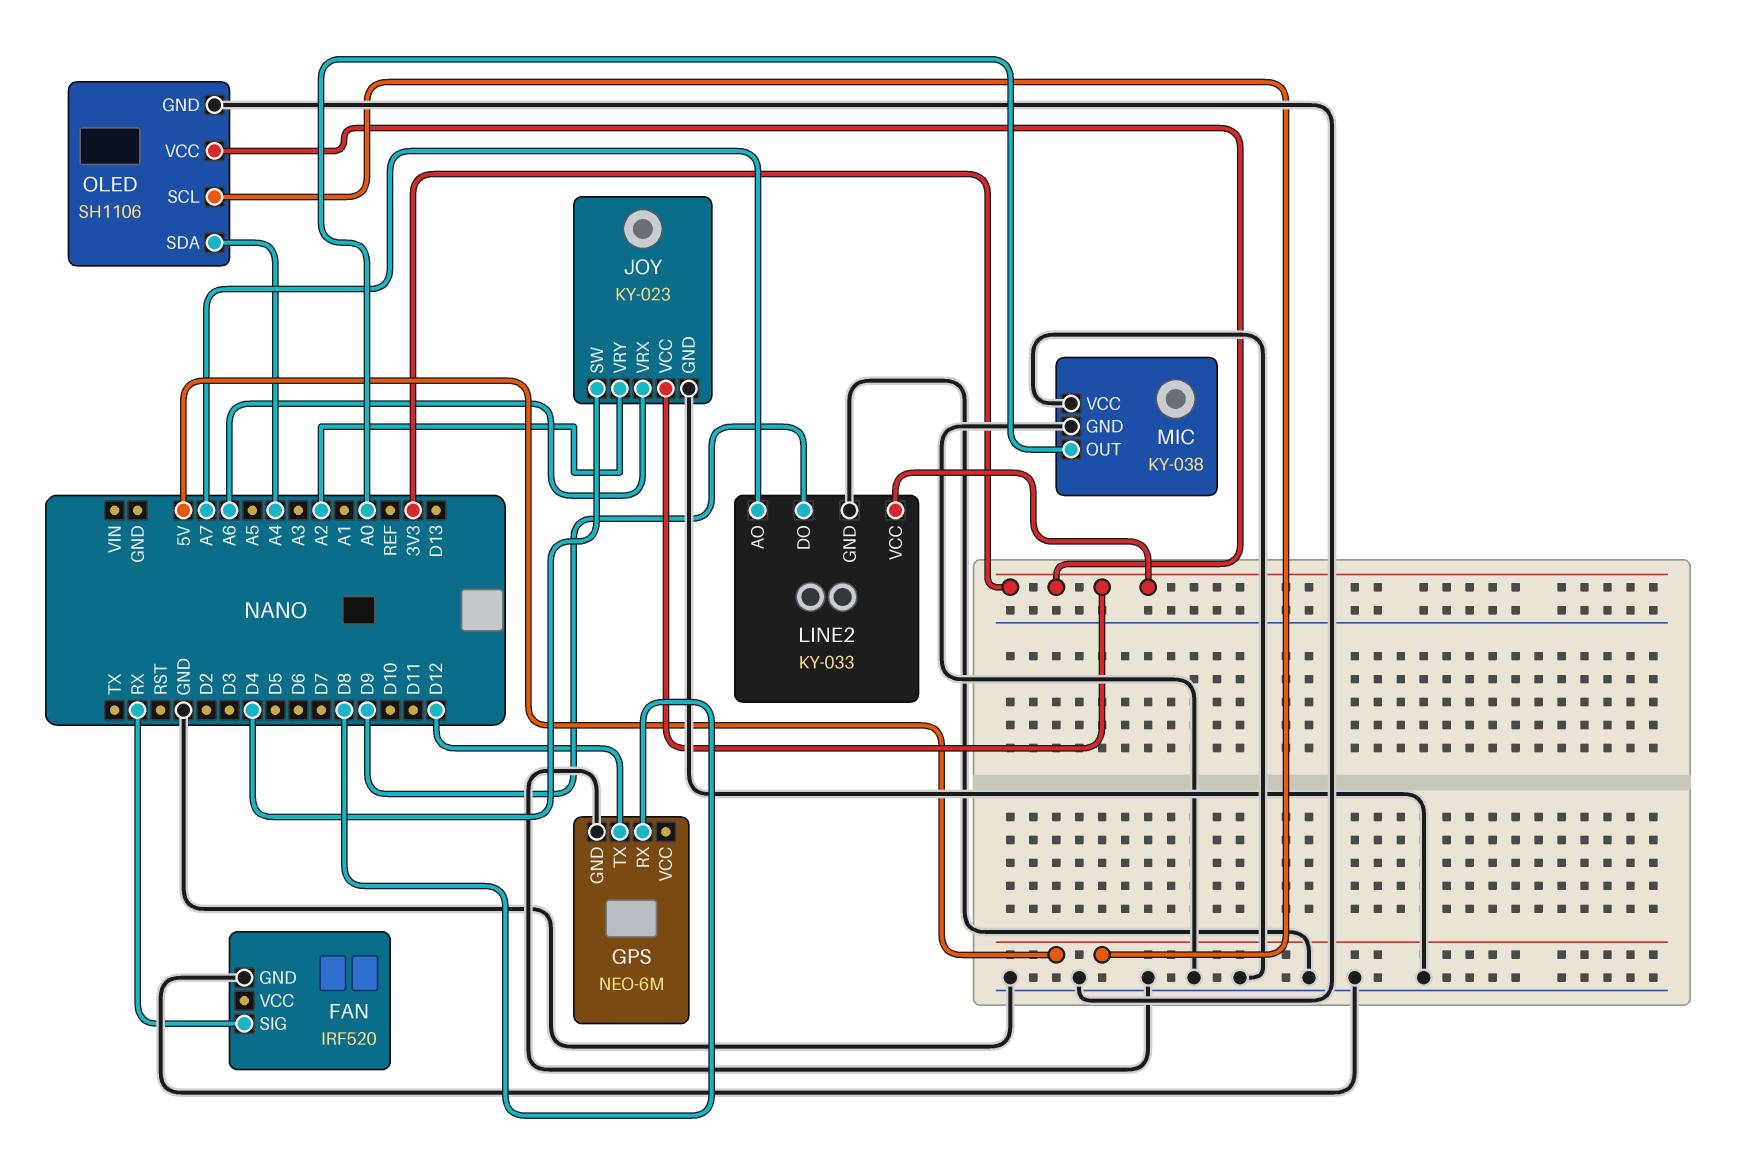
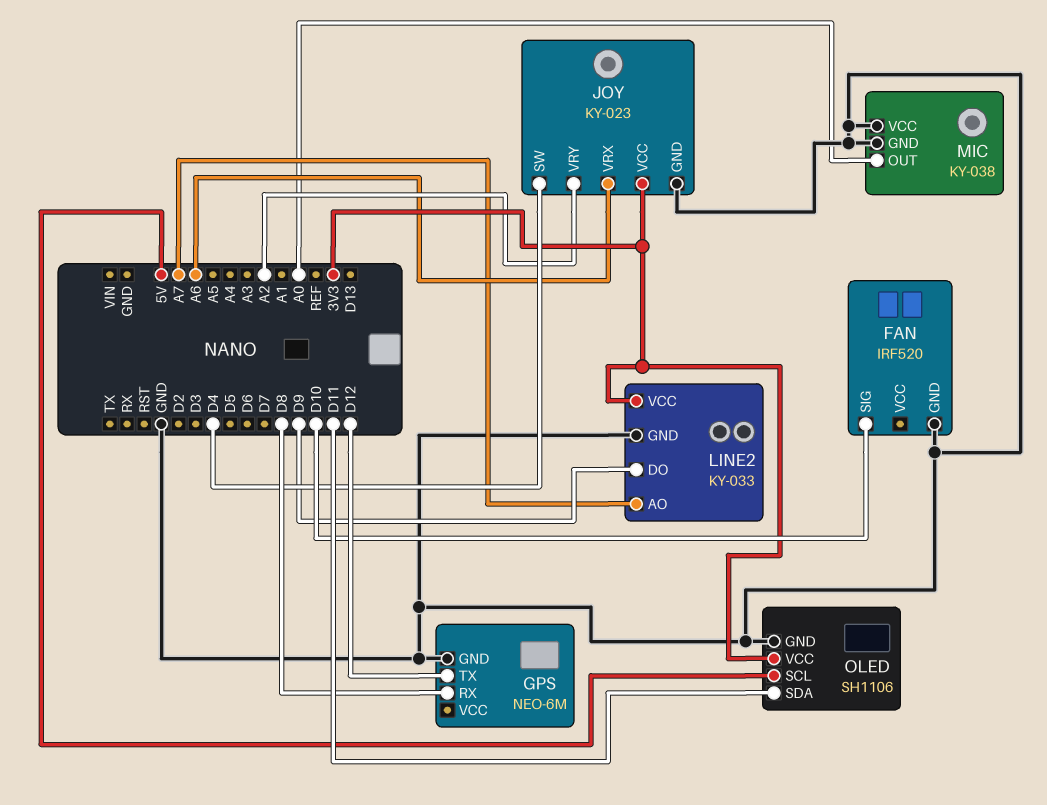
FAN pin SIG: RX -> D10
OLED pin SDA: A4 -> D11

